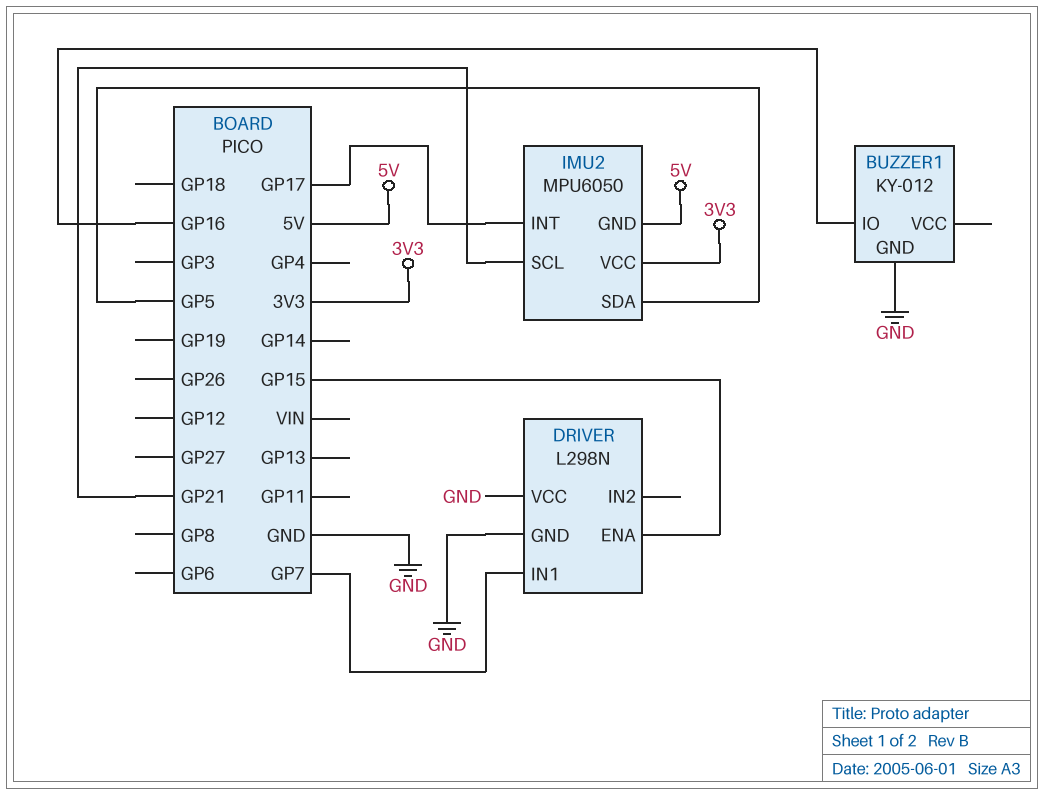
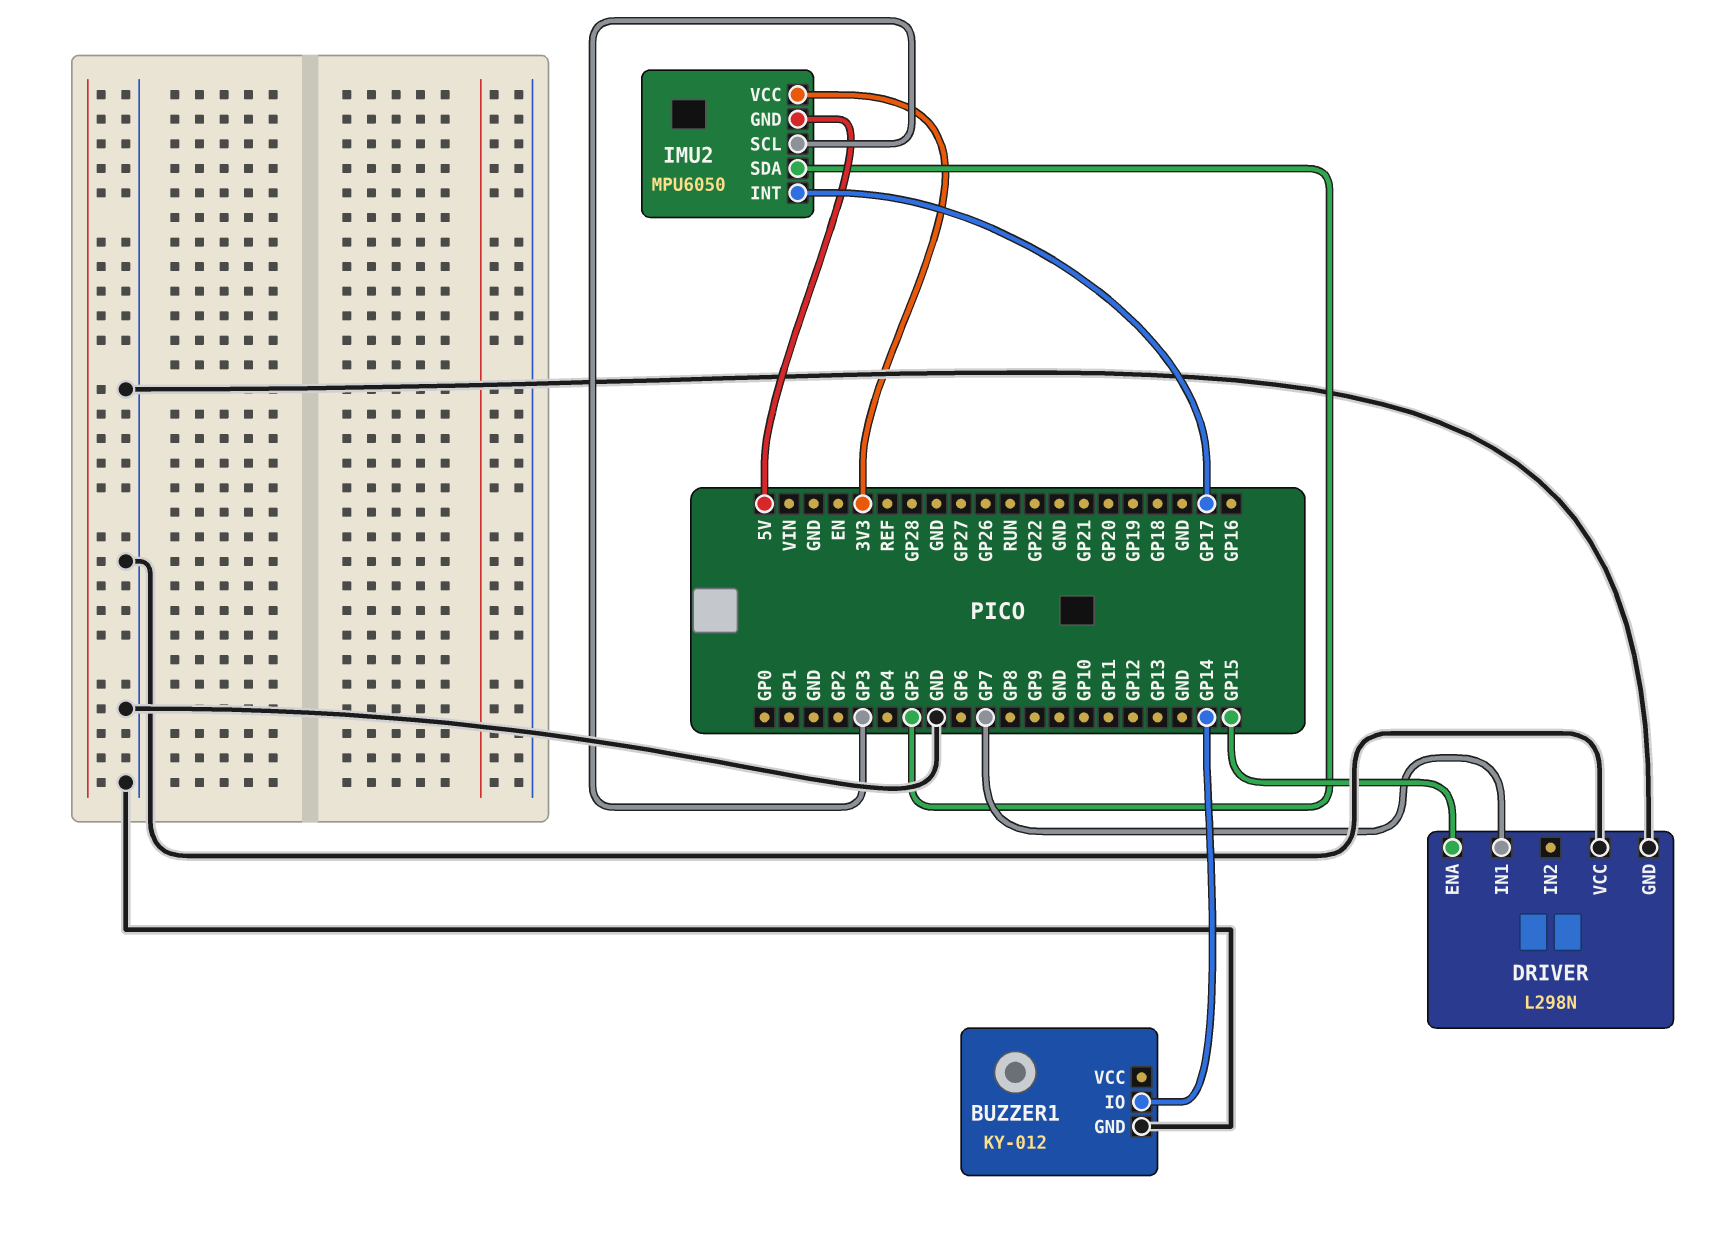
BUZZER1 pin IO: GP16 -> GP14
IMU2 pin SCL: GP21 -> GP3

